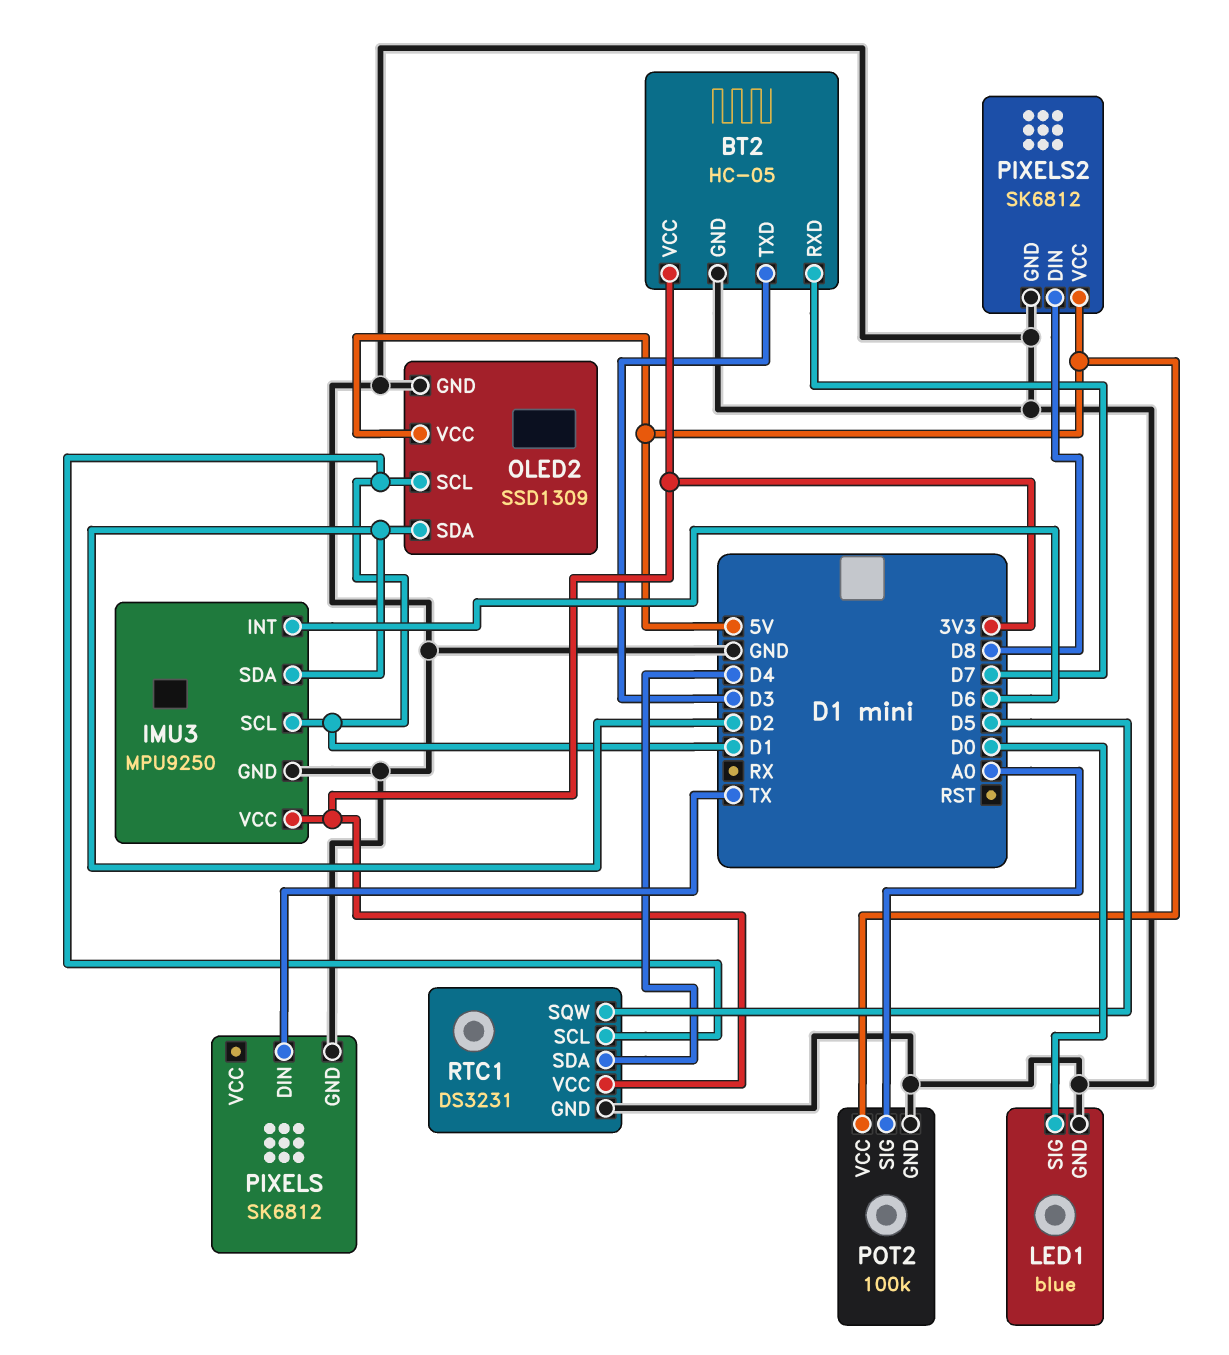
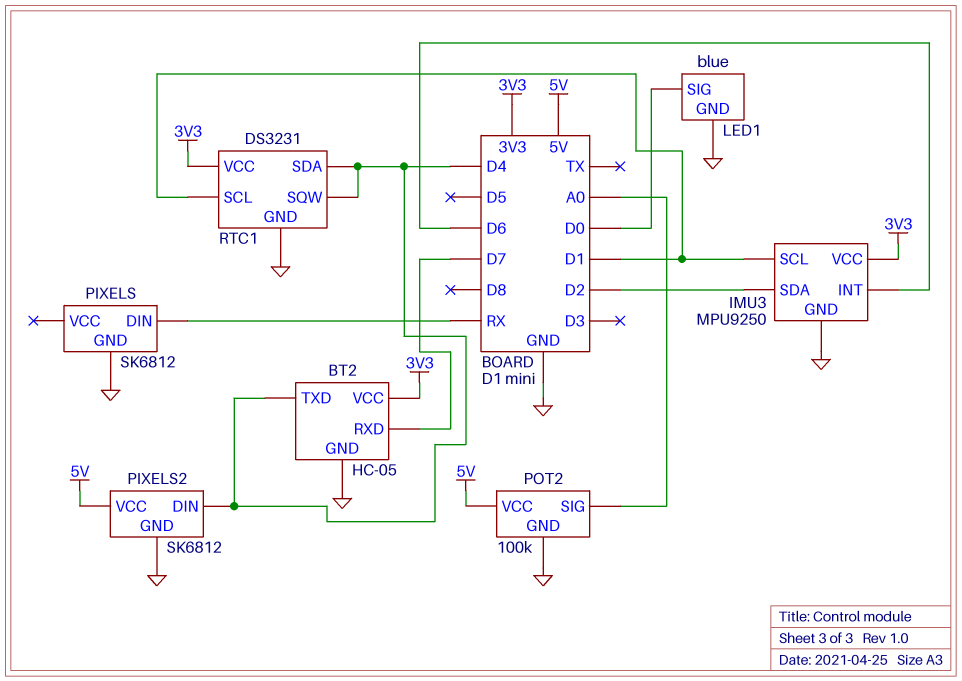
BT2 pin TXD: D3 -> D4
OLED2: SSD1309 -> none
OLED2 pin GND: GND -> none
OLED2 pin SCL: D1 -> none
OLED2 pin SDA: D2 -> none
OLED2 pin VCC: 5V -> none
PIXELS pin DIN: TX -> RX
PIXELS2 pin DIN: D8 -> D4
RTC1 pin SQW: D5 -> D4

